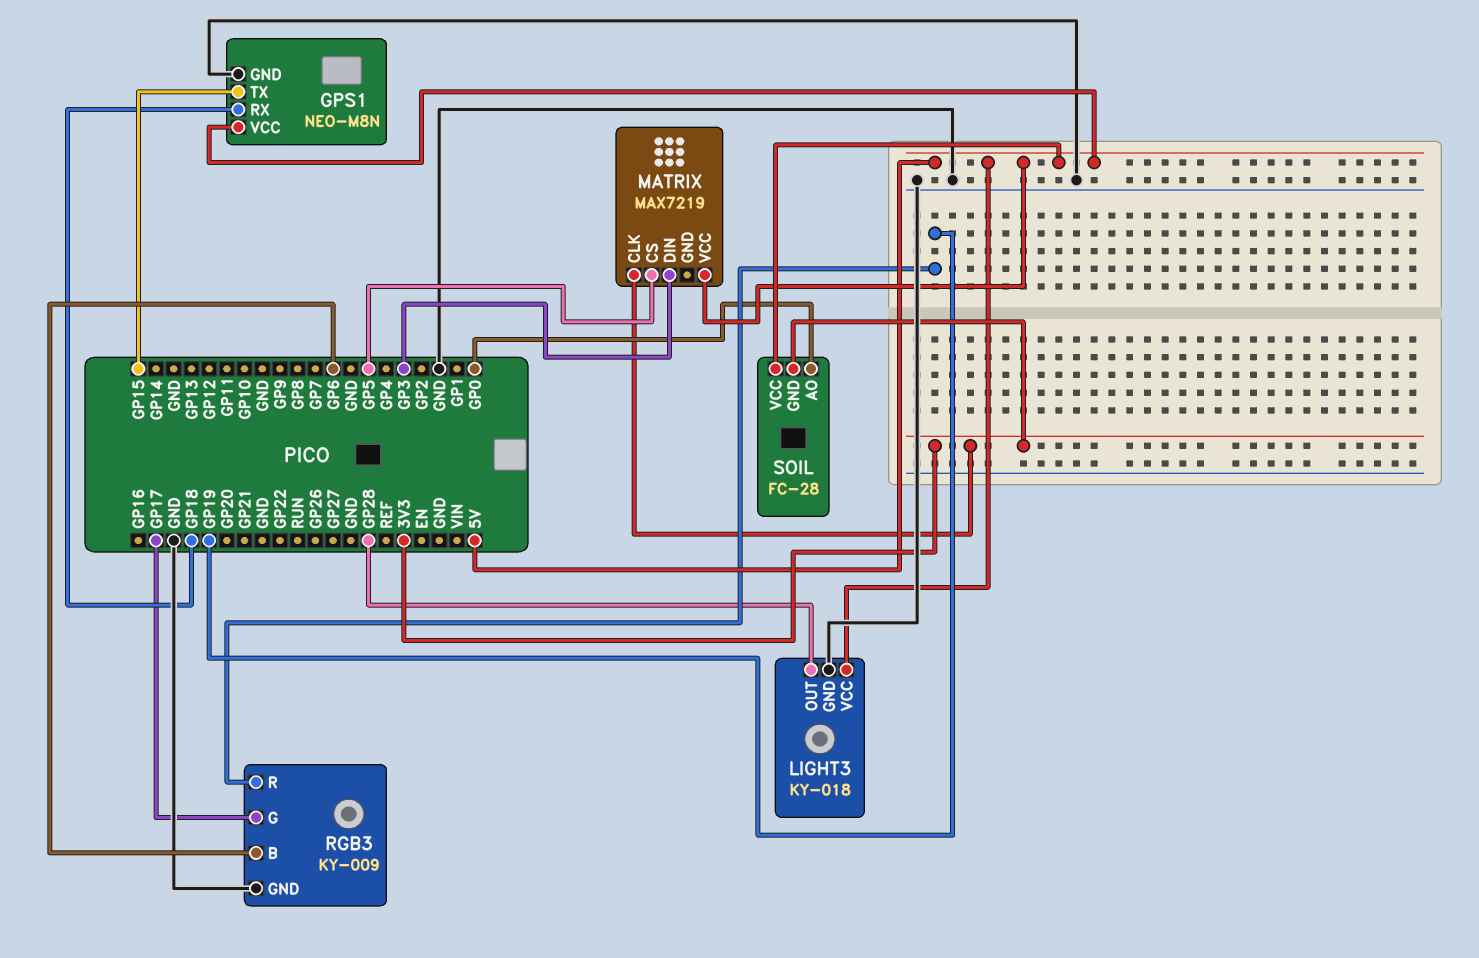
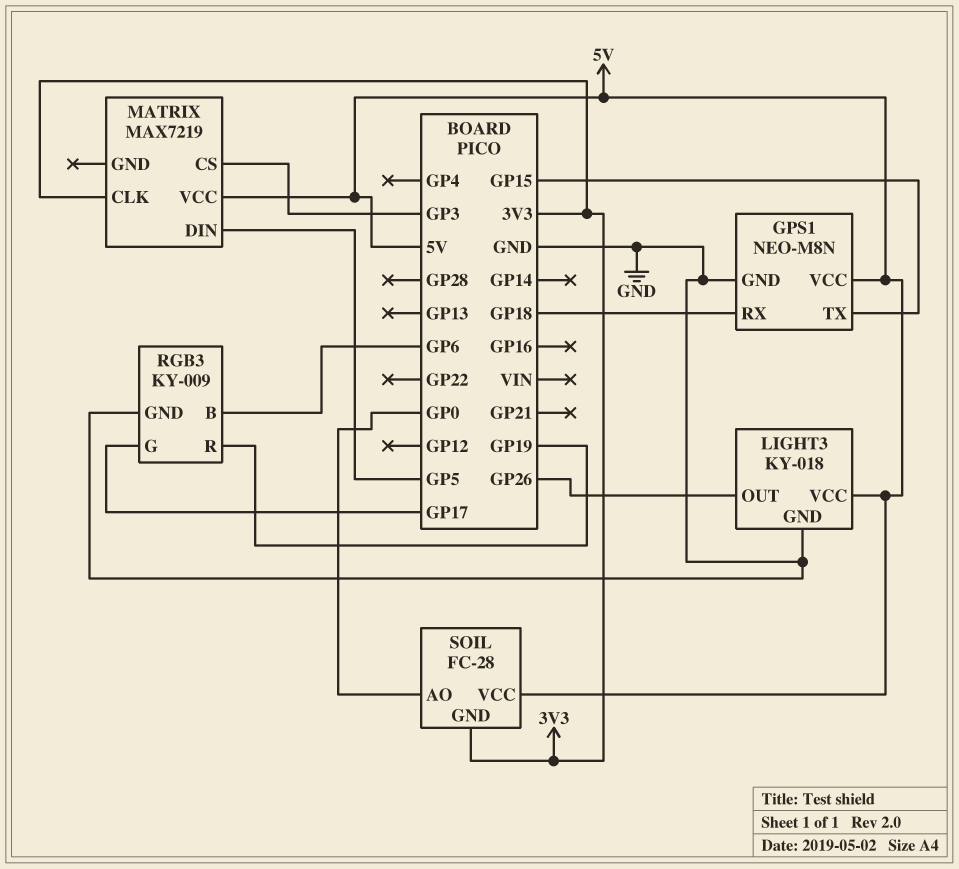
LIGHT3 pin OUT: GP28 -> GP26
MATRIX pin CS: GP5 -> GP3
MATRIX pin DIN: GP3 -> GP5

